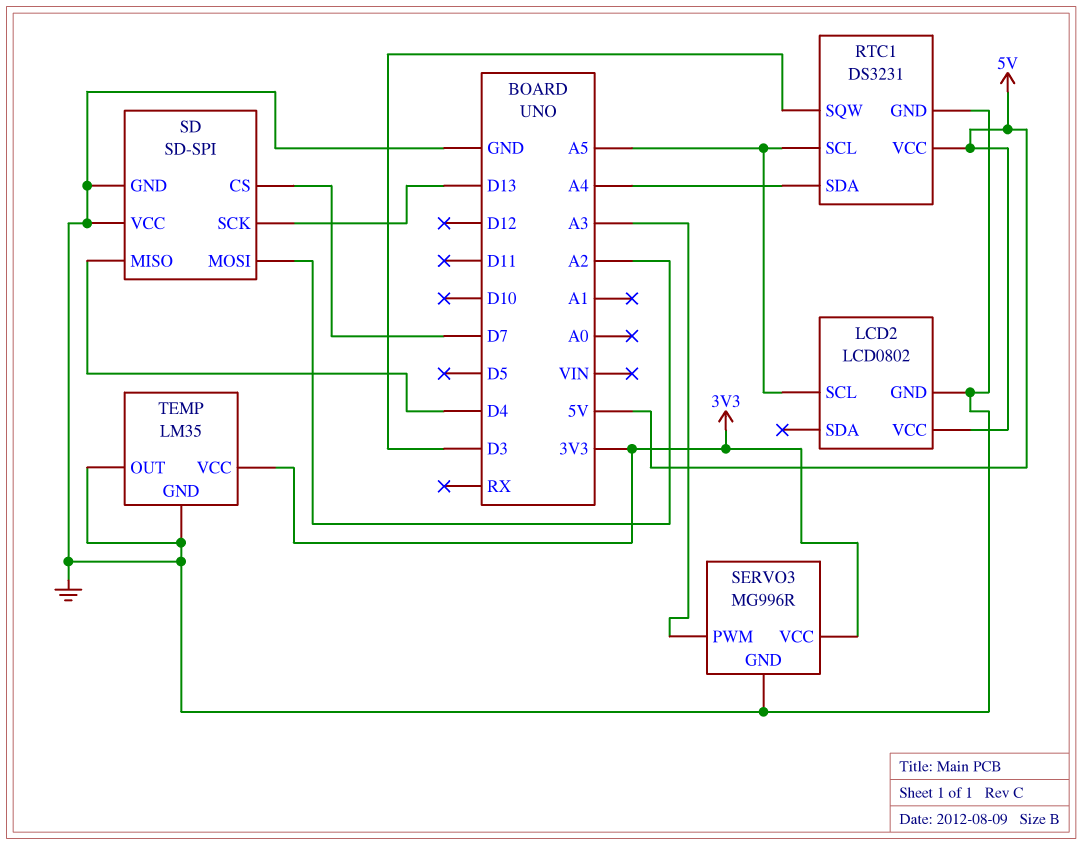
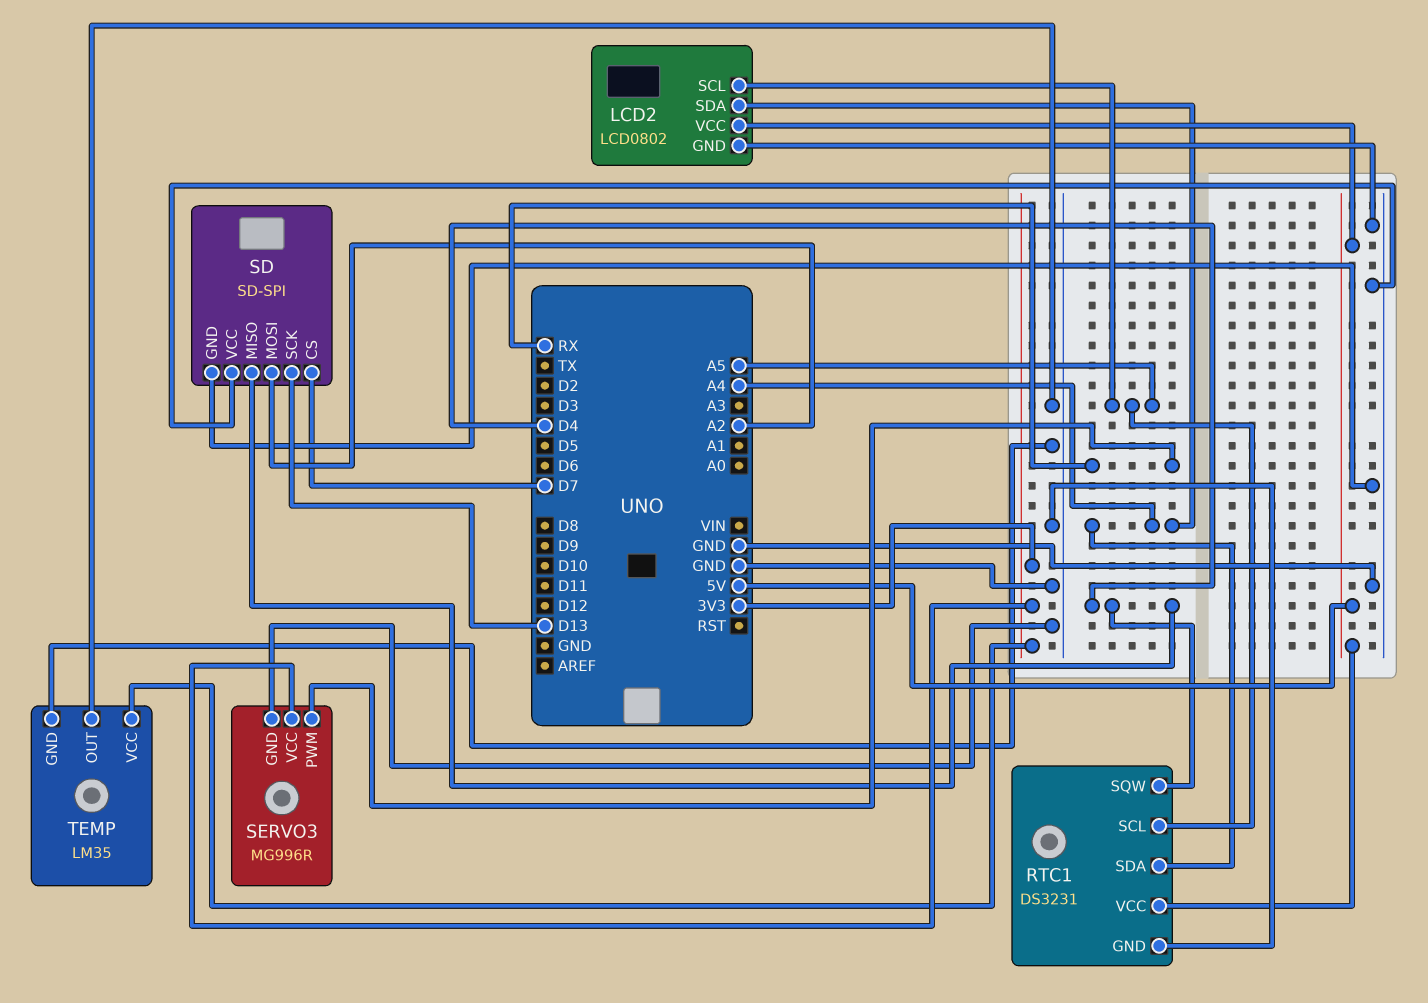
LCD2 pin SDA: none -> A4
RTC1 pin SQW: D3 -> D4
SERVO3 pin PWM: A3 -> RX

